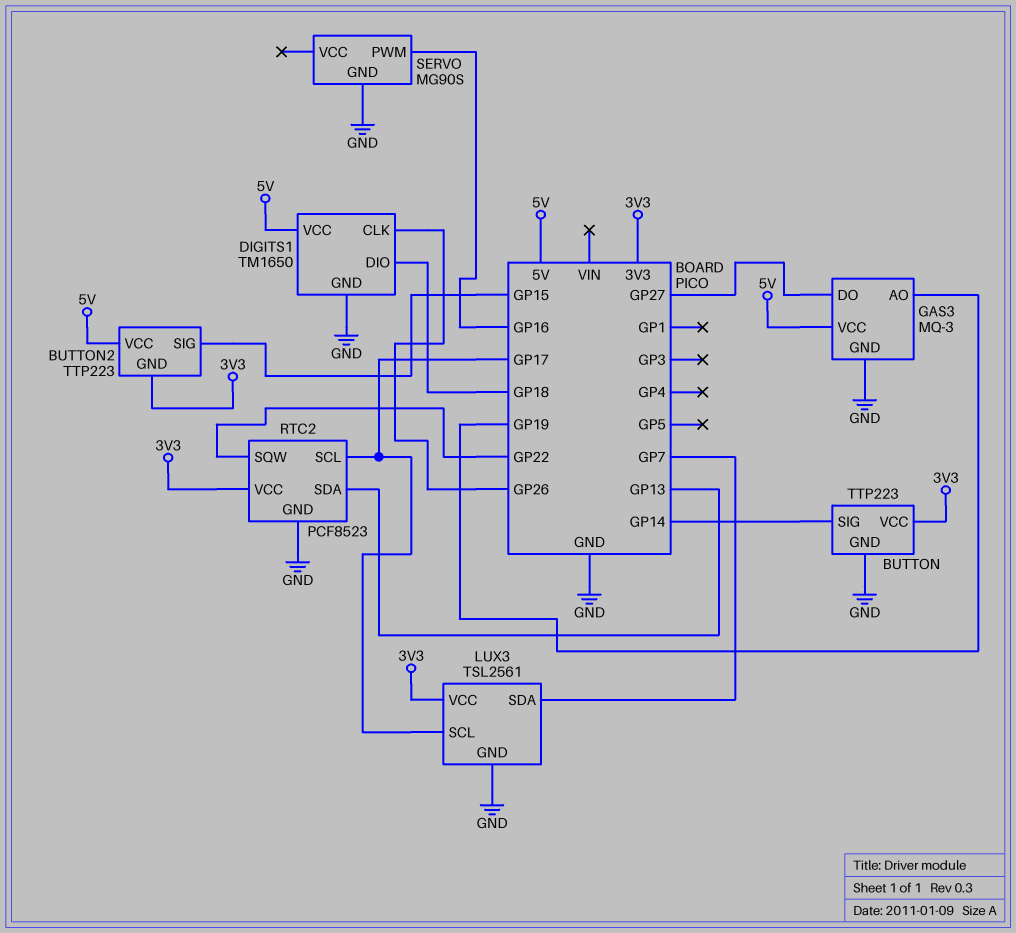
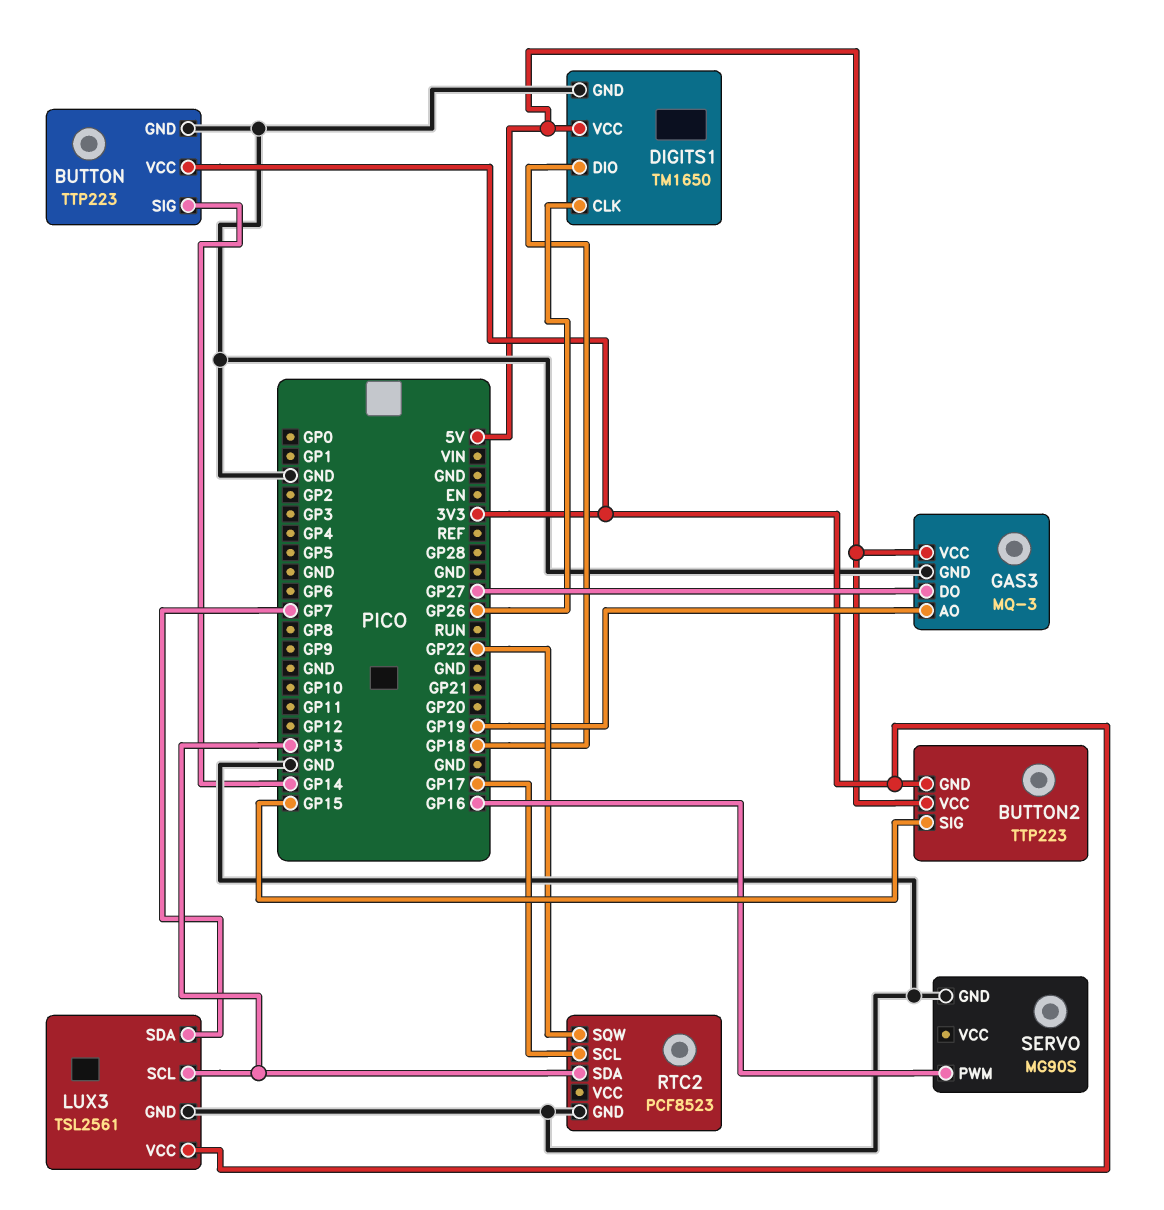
LUX3 pin SCL: GP17 -> GP13
RTC2 pin VCC: 3V3 -> none

